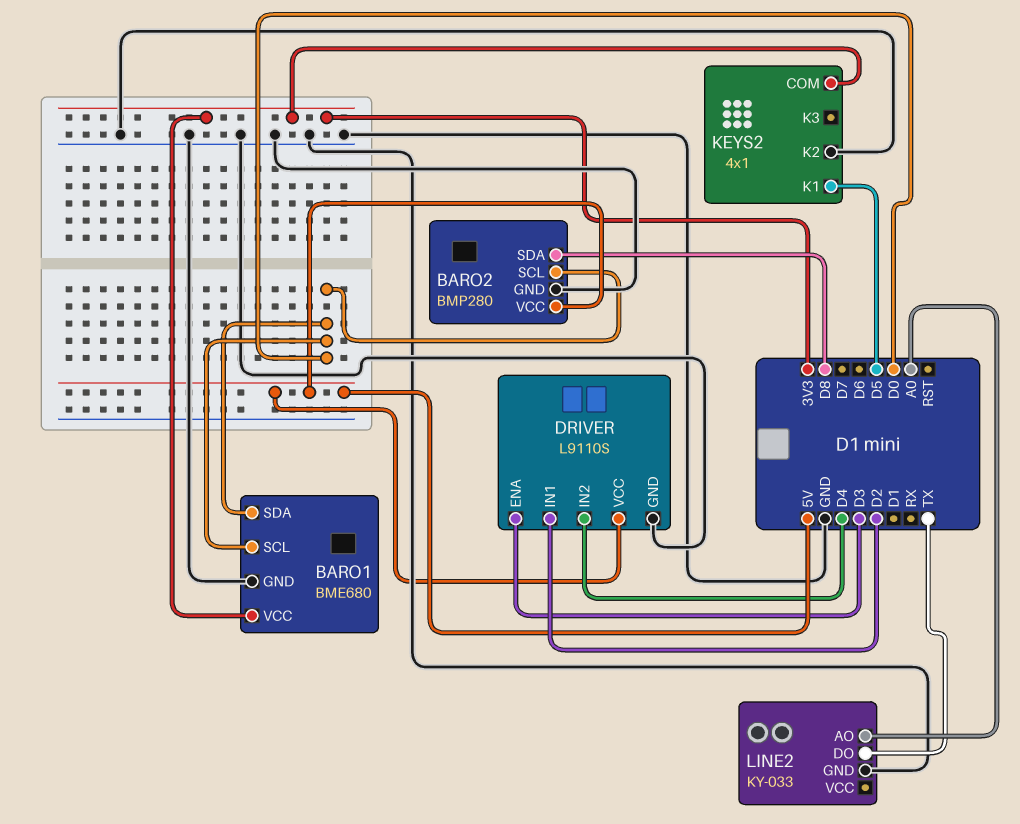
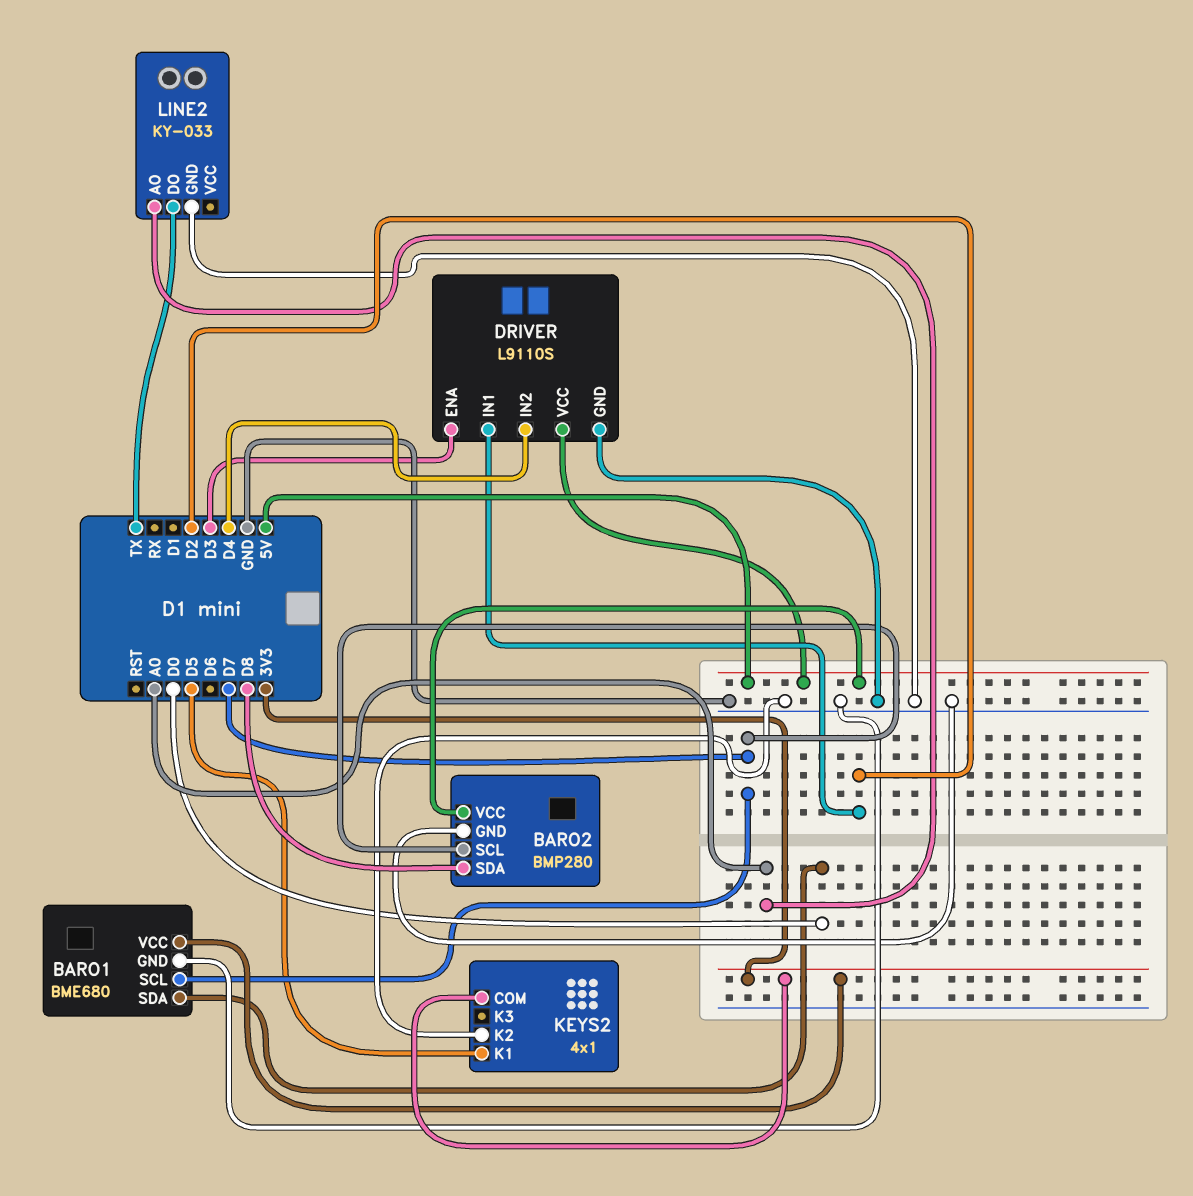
BARO1 pin SCL: D0 -> D7
BARO2 pin SCL: D0 -> D7

